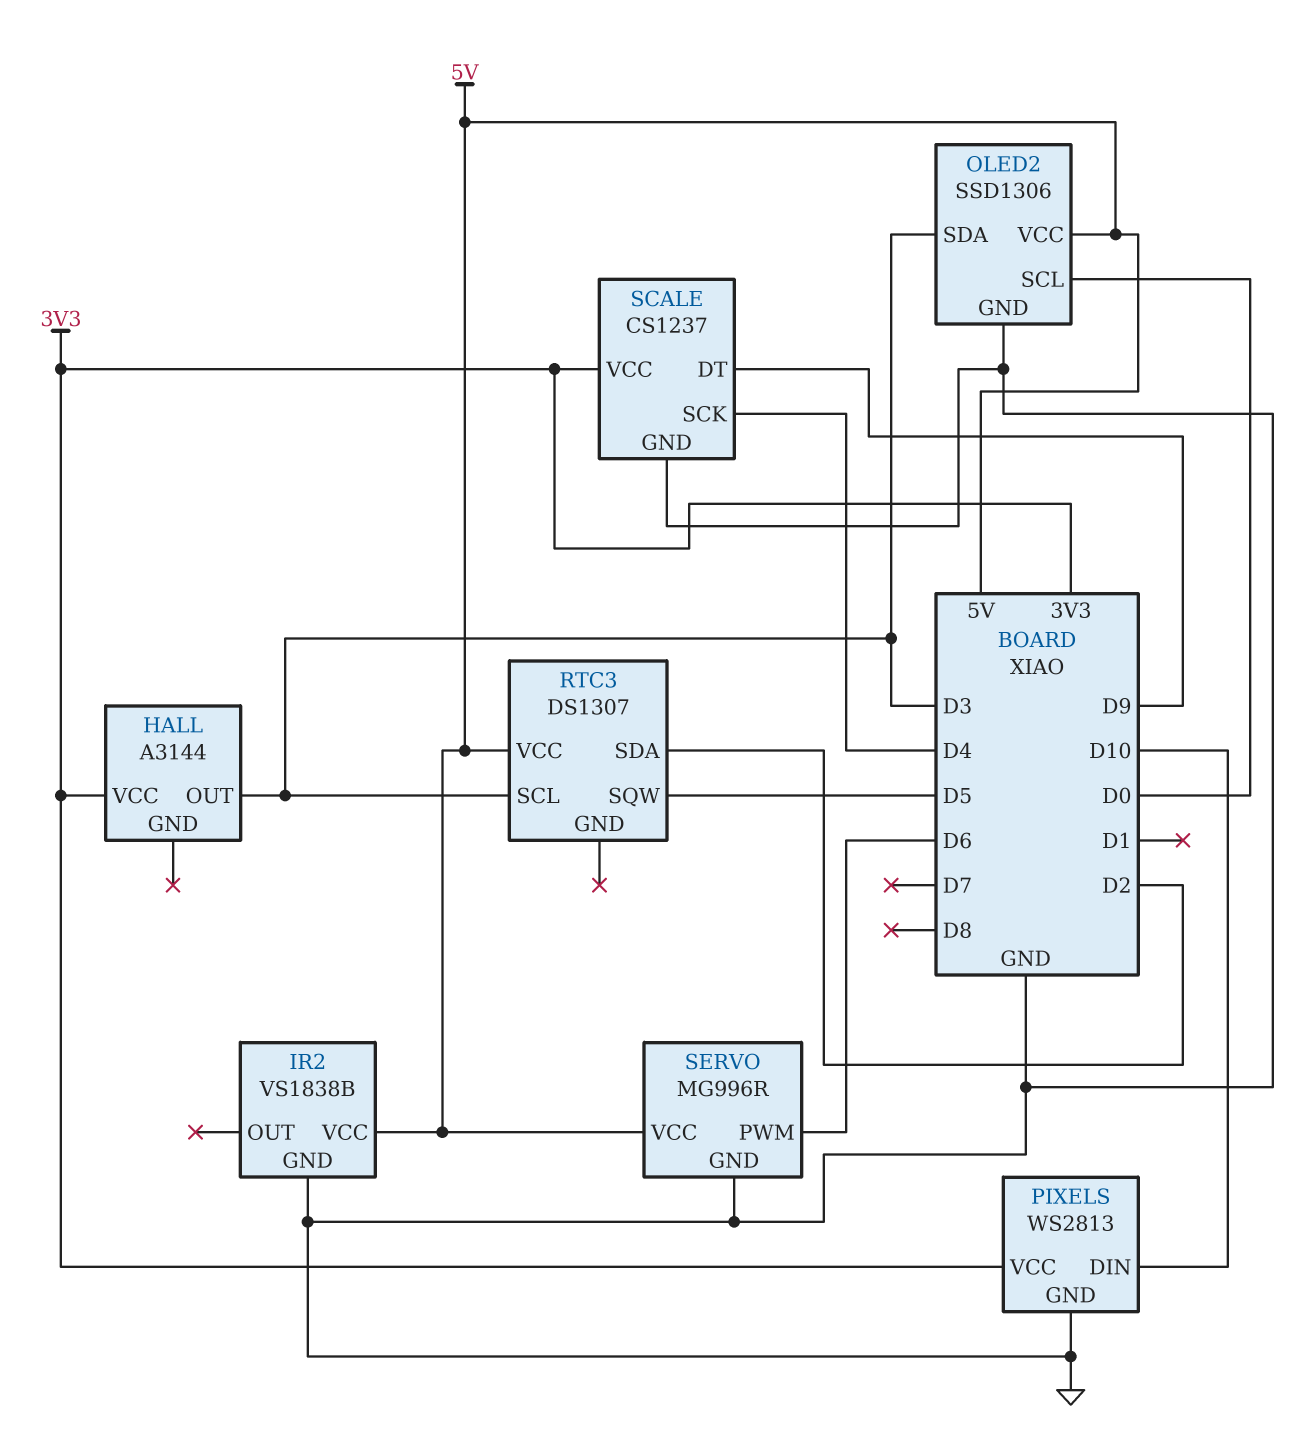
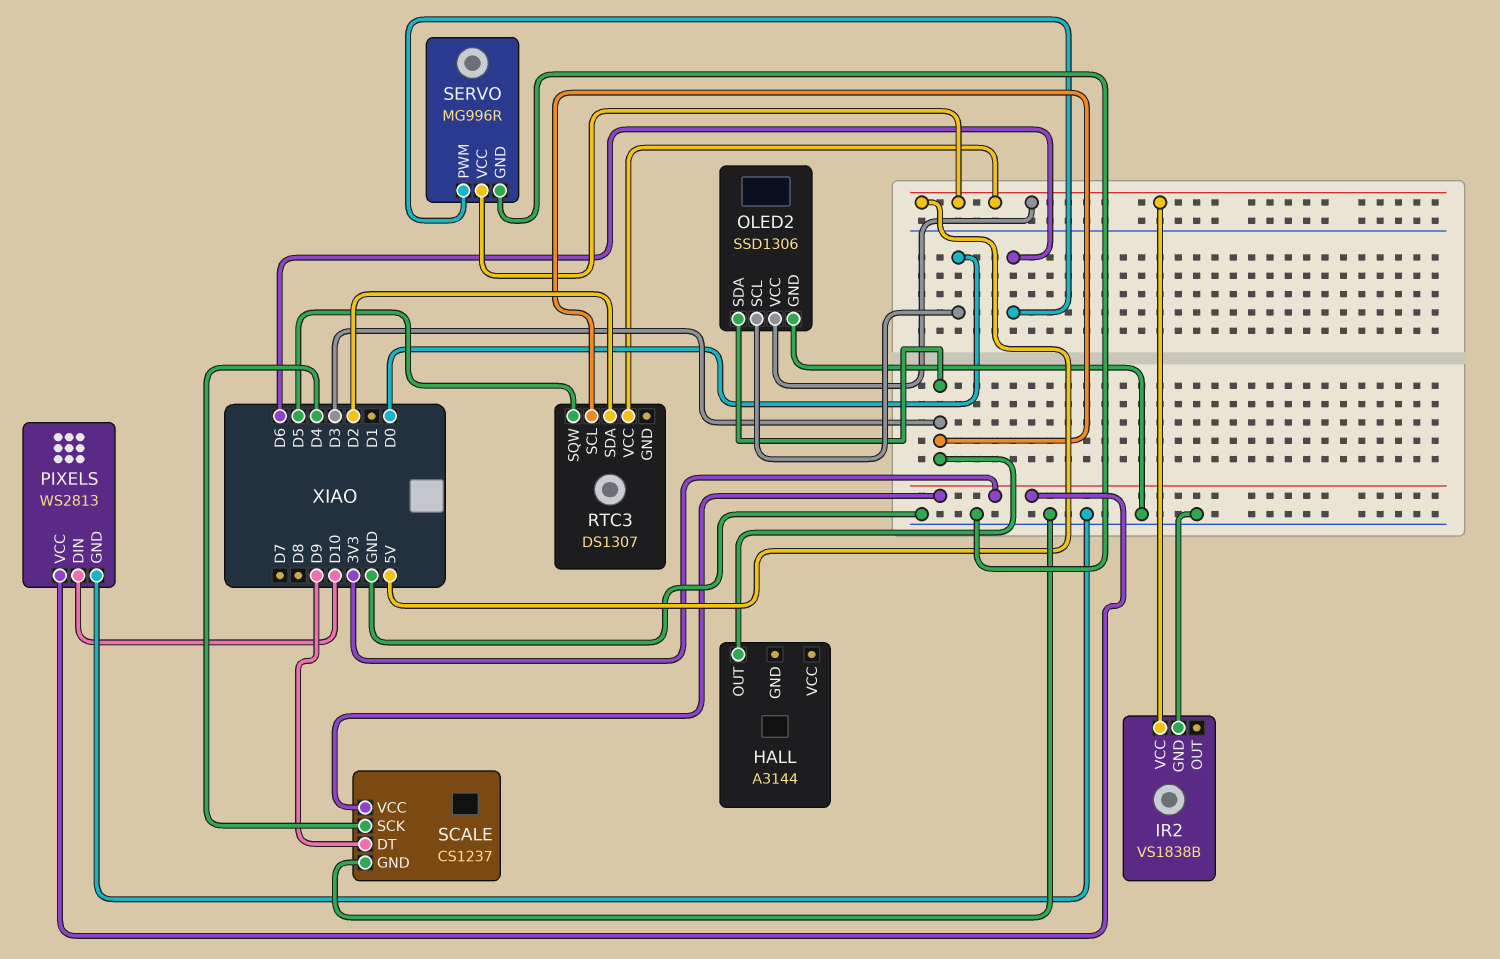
HALL pin VCC: 3V3 -> none

